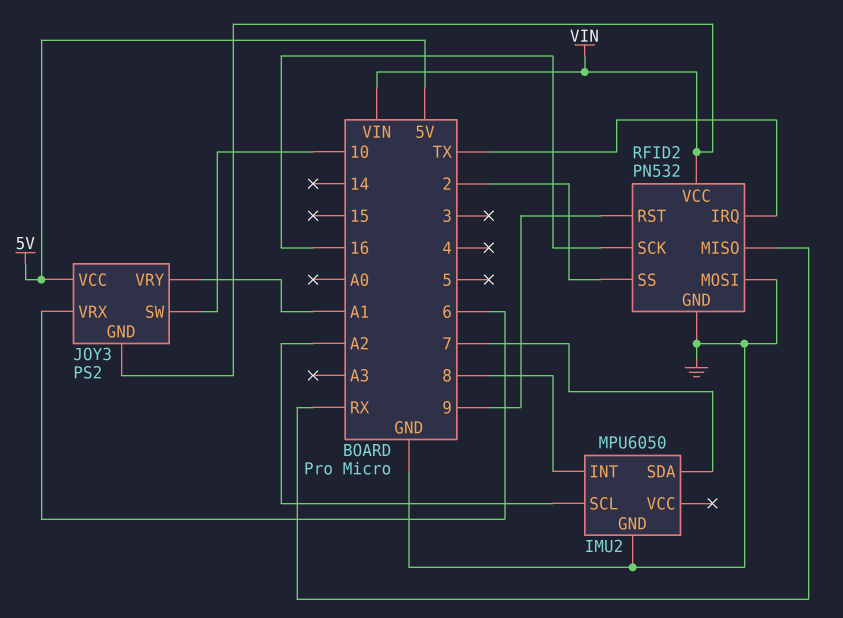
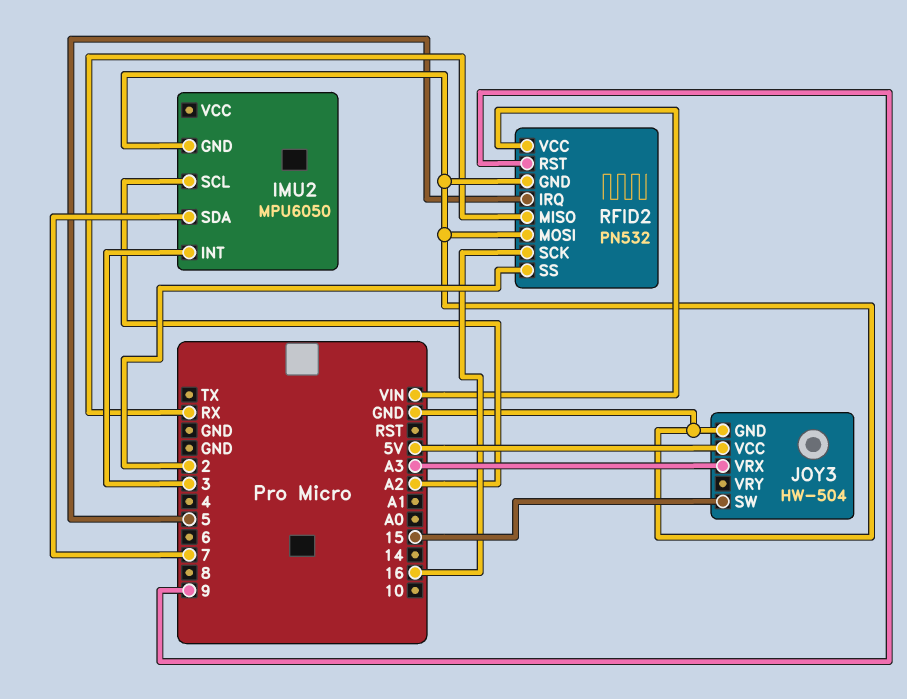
IMU2 pin INT: 8 -> 3
JOY3: PS2 -> HW-504
JOY3 pin GND: VIN -> GND
JOY3 pin SW: 10 -> 15
JOY3 pin VRX: 6 -> A3
JOY3 pin VRY: A1 -> none
RFID2 pin IRQ: TX -> 5

